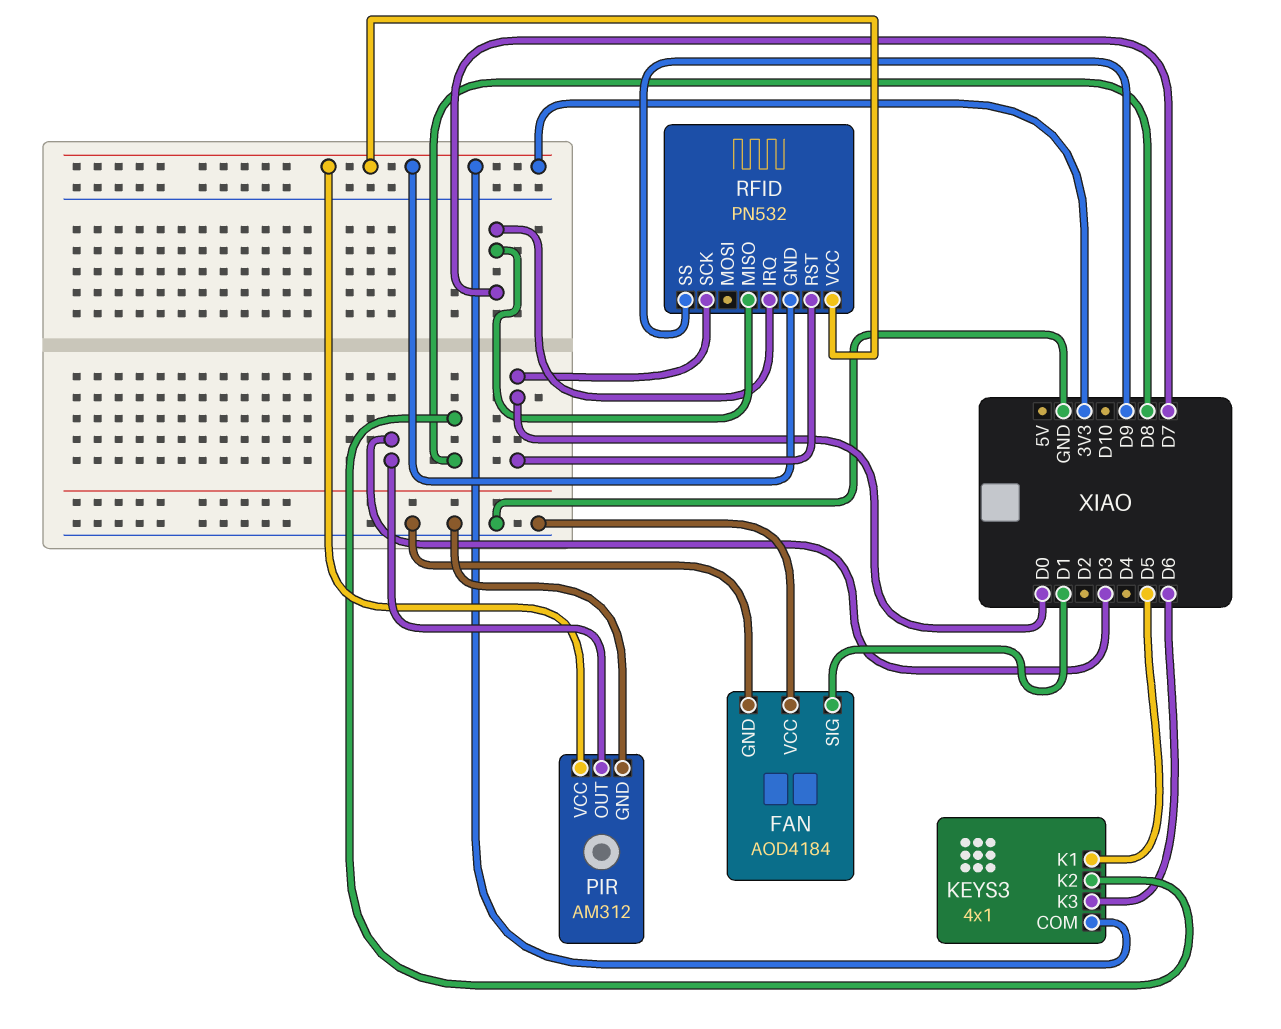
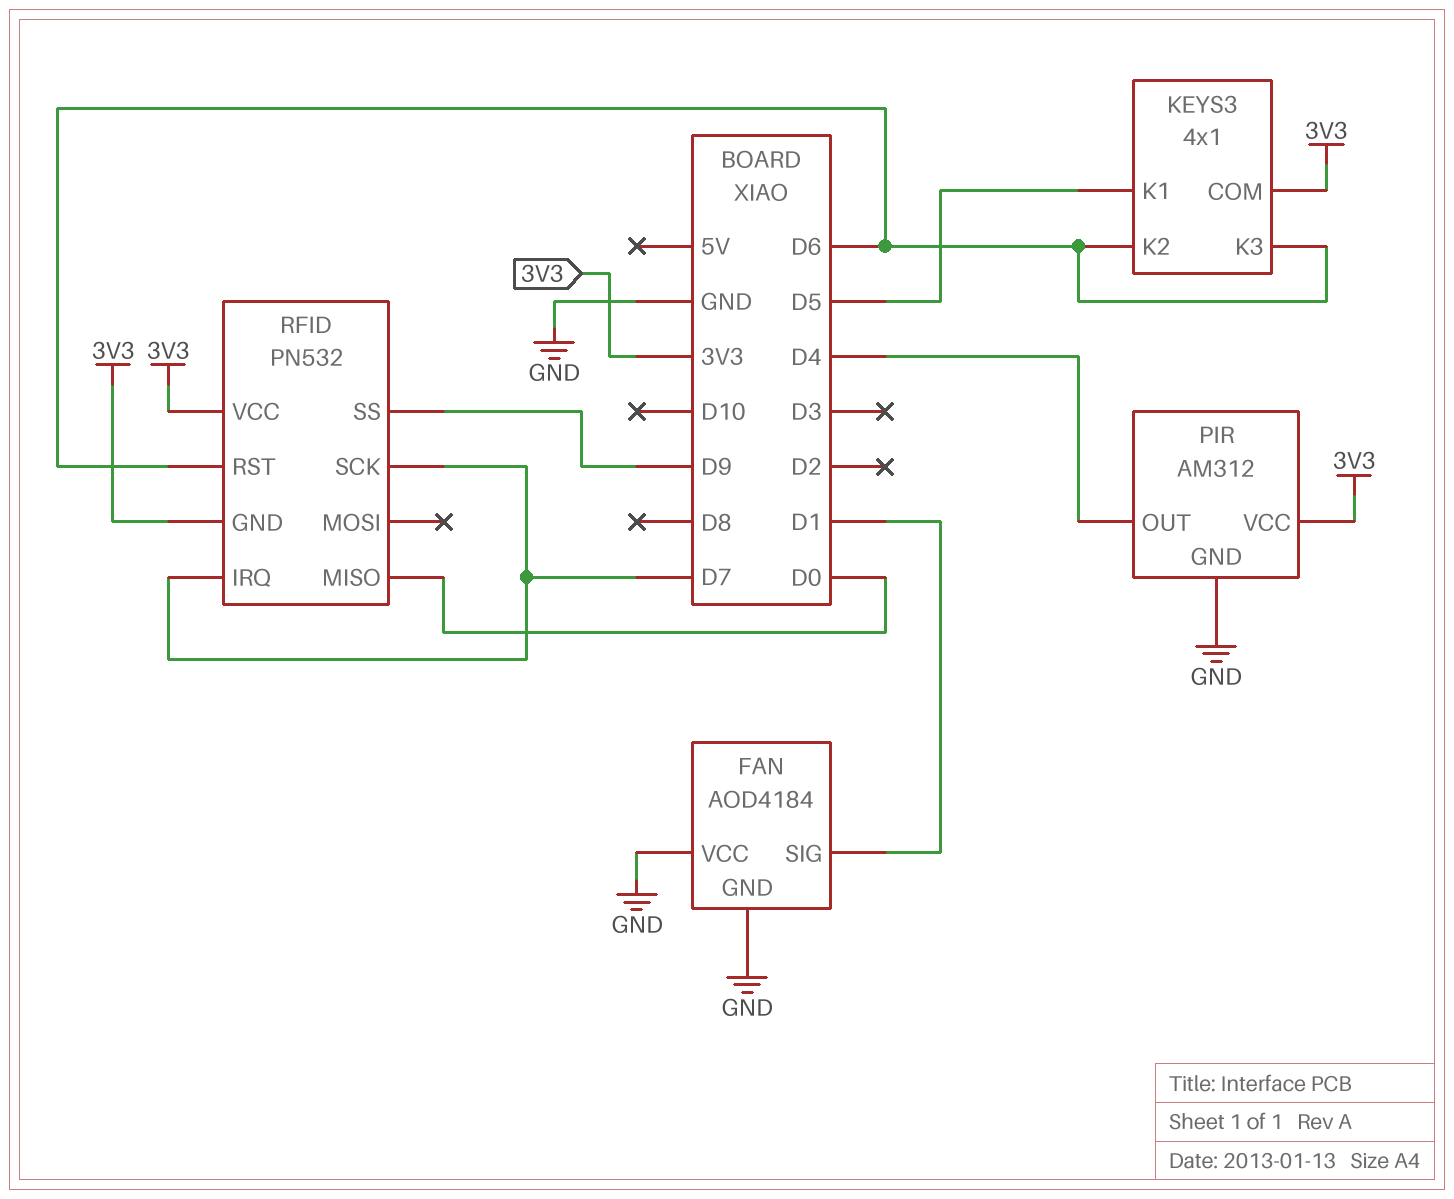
KEYS3 pin K2: D8 -> D6
PIR pin OUT: D3 -> D4
RFID pin MISO: D7 -> D0
RFID pin RST: D0 -> D6
RFID pin SCK: D0 -> D7

